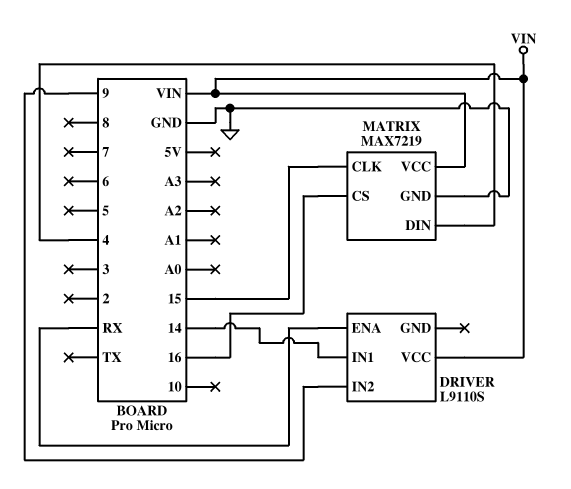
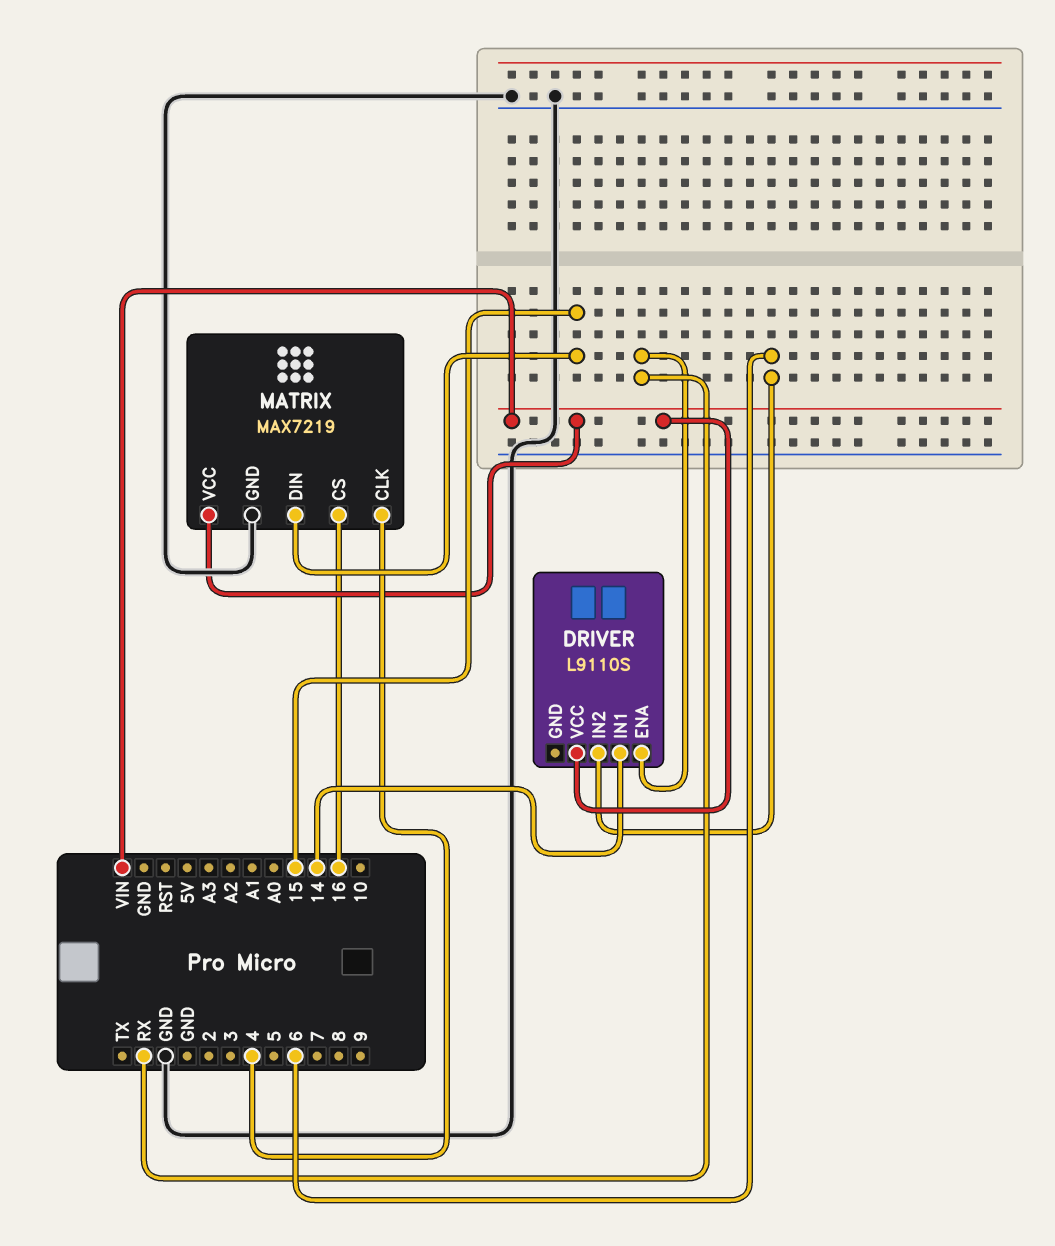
DRIVER pin IN2: 9 -> 6
MATRIX pin CLK: 15 -> 4
MATRIX pin DIN: 4 -> 15

